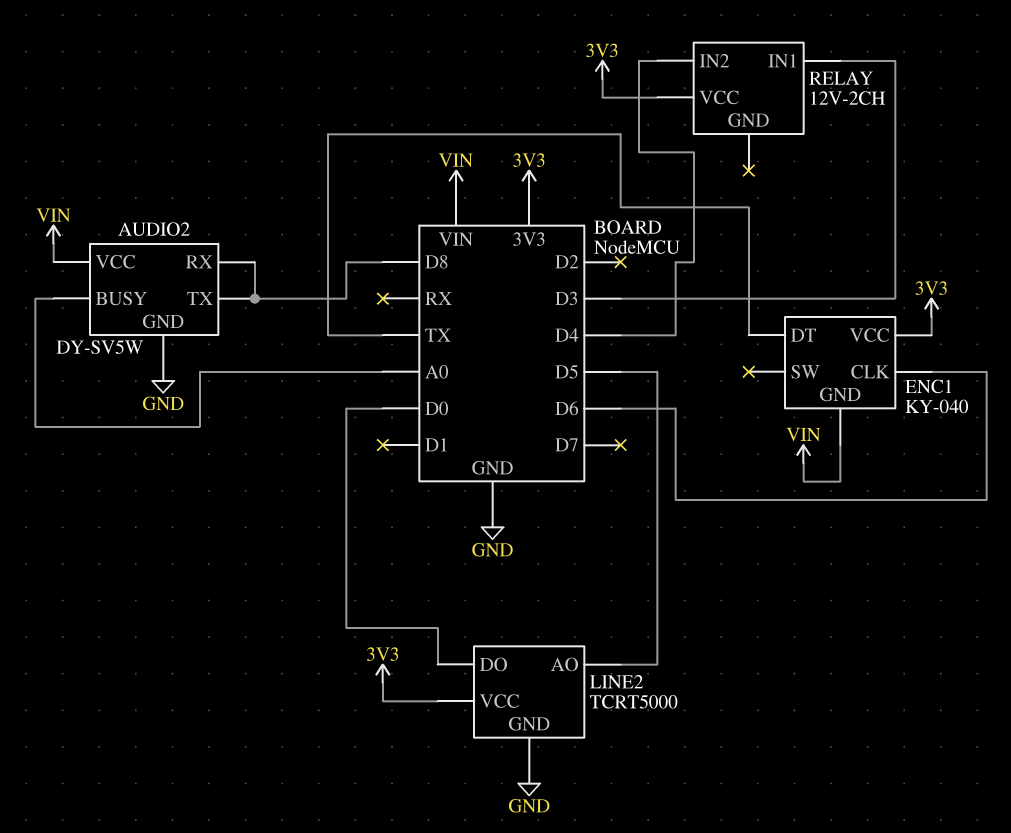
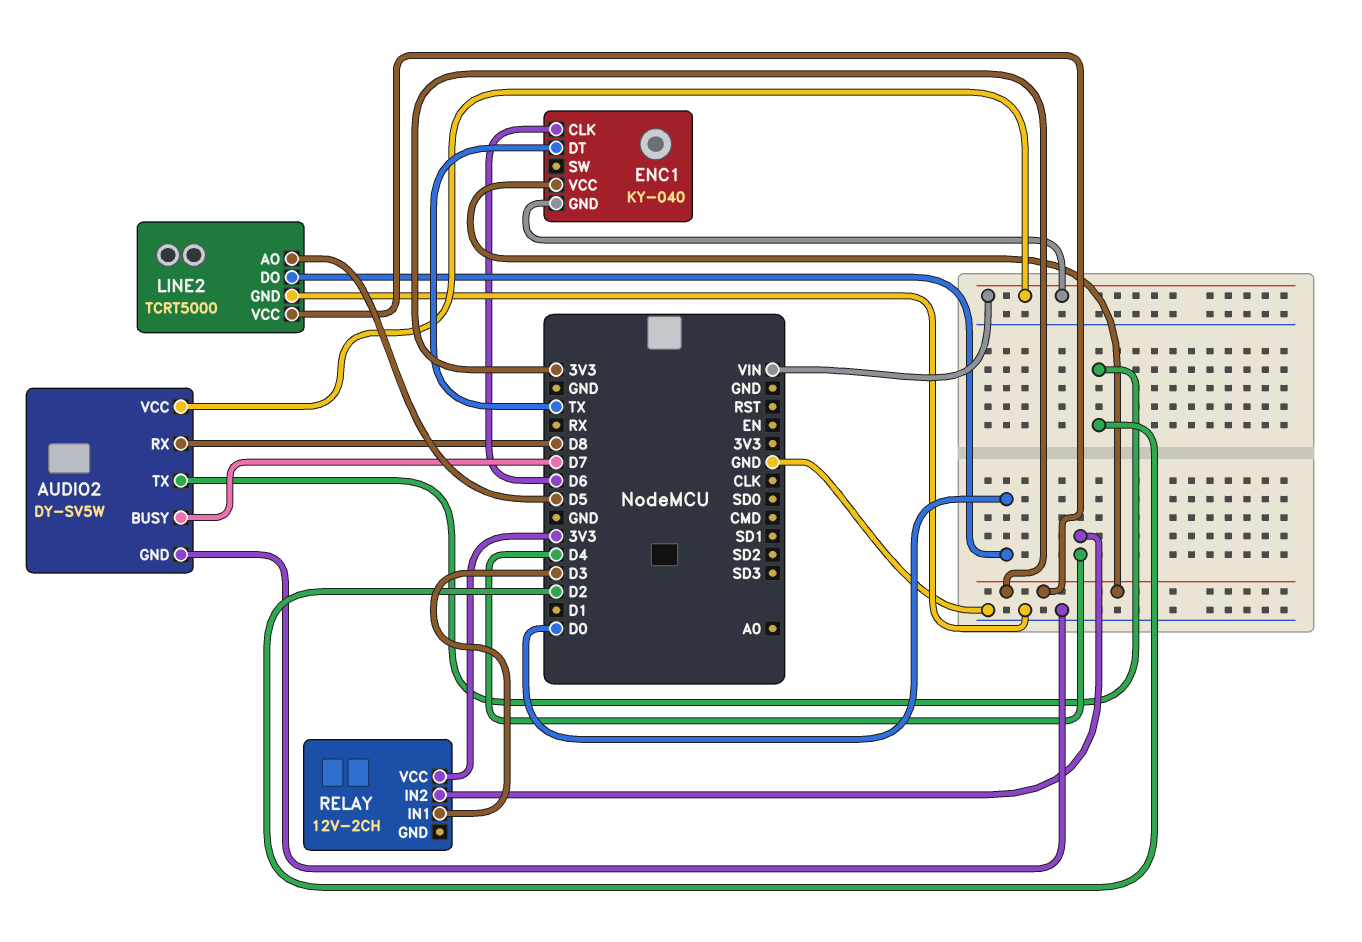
AUDIO2 pin BUSY: A0 -> D7
AUDIO2 pin TX: D8 -> D2

